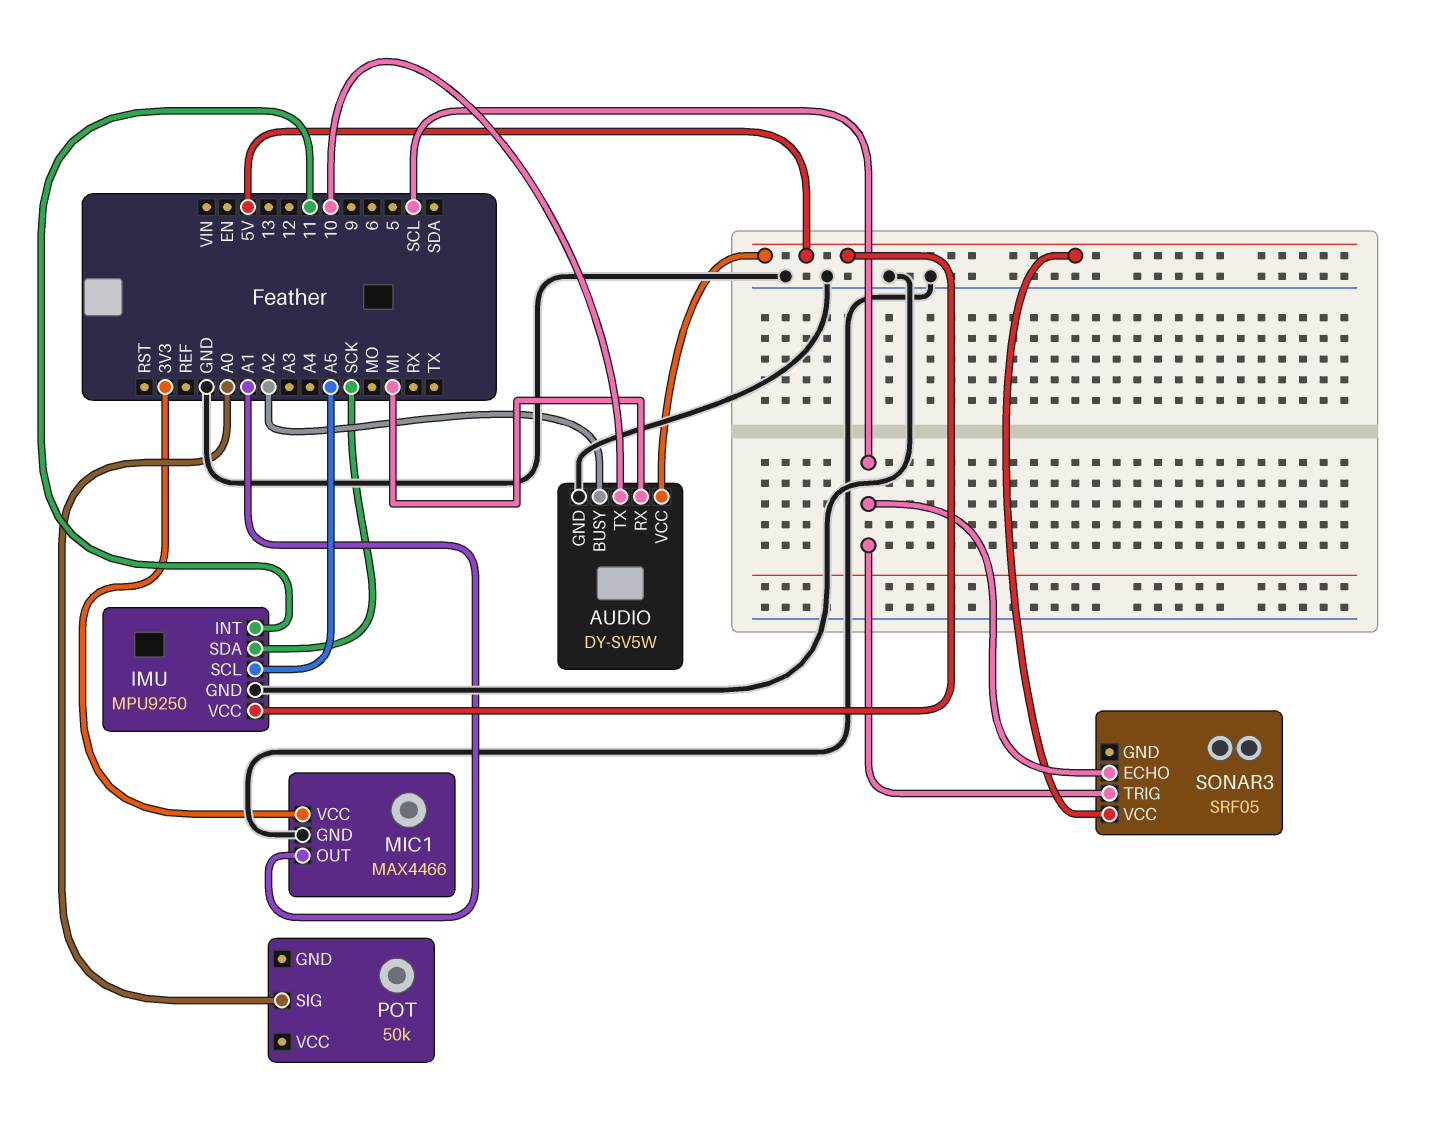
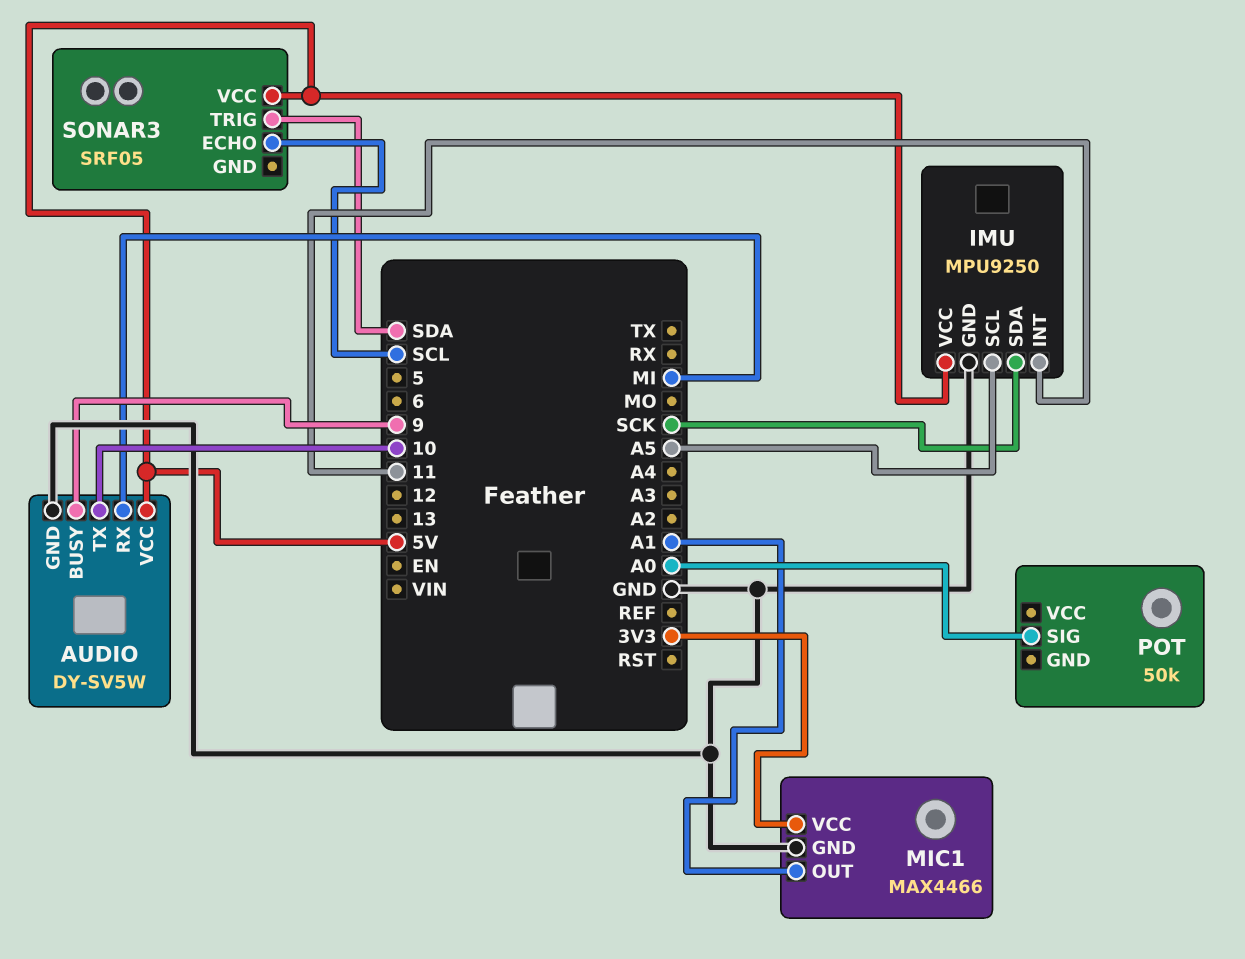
AUDIO pin BUSY: A2 -> 9
SONAR3 pin TRIG: SCL -> SDA

